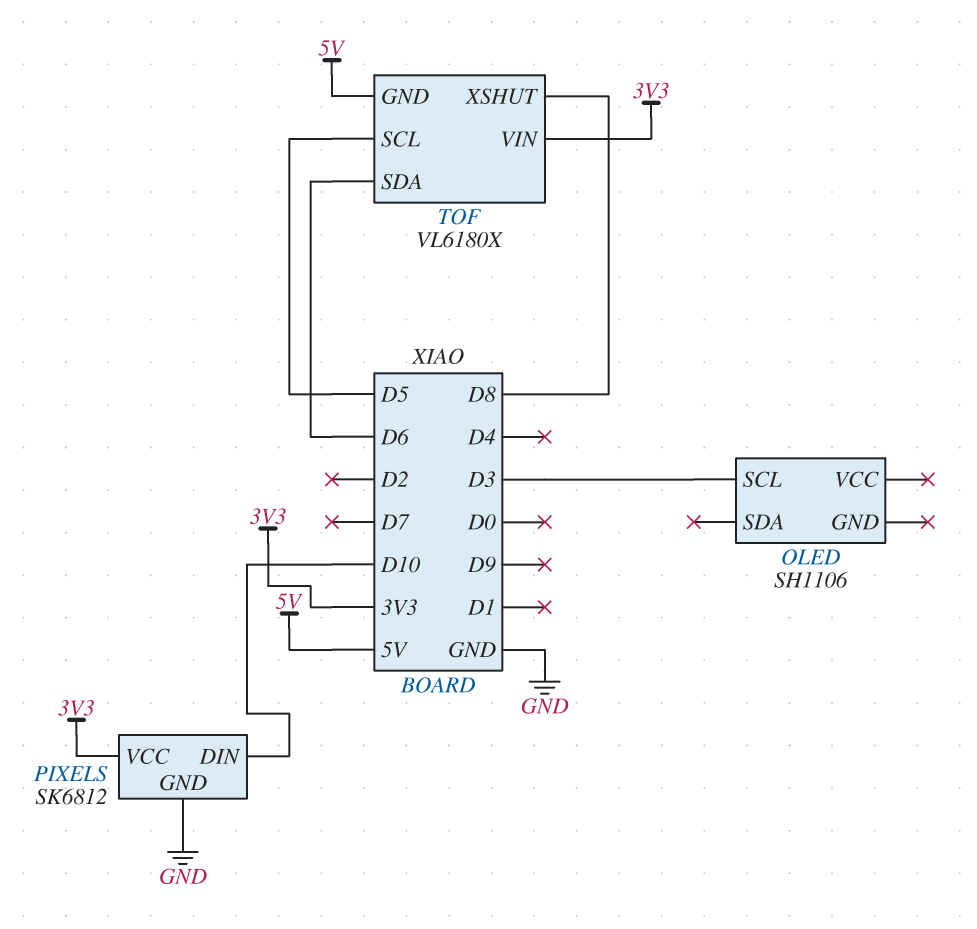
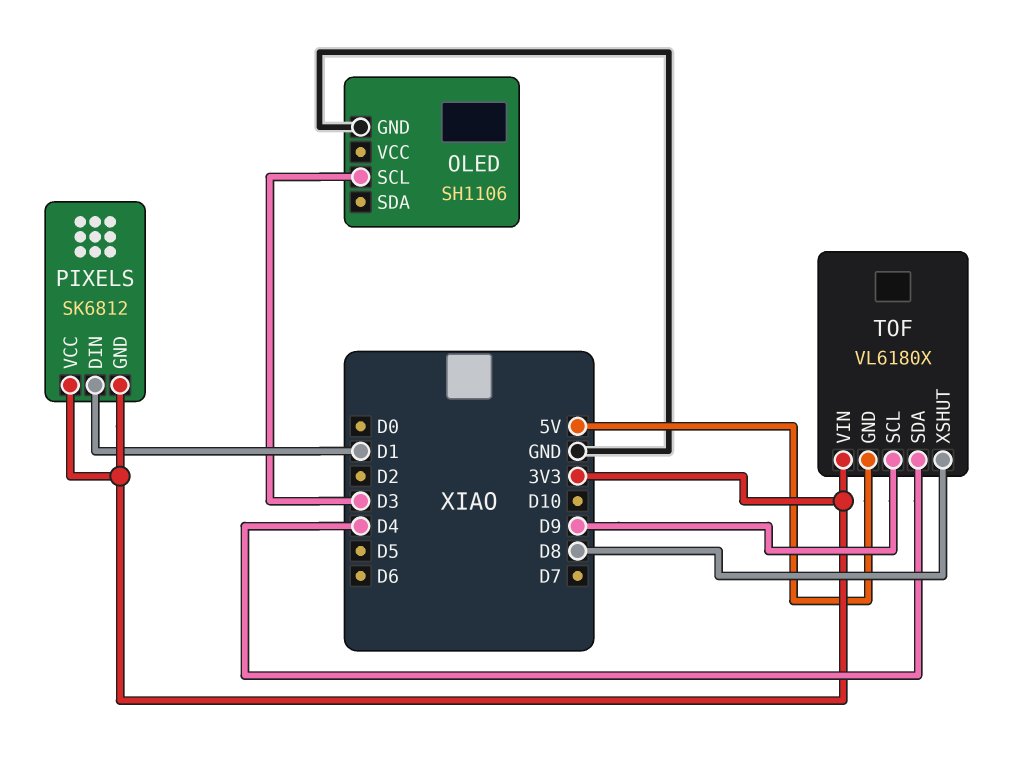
OLED pin GND: none -> GND
PIXELS pin DIN: D10 -> D1
PIXELS pin GND: GND -> 3V3
TOF pin SCL: D5 -> D9
TOF pin SDA: D6 -> D4

